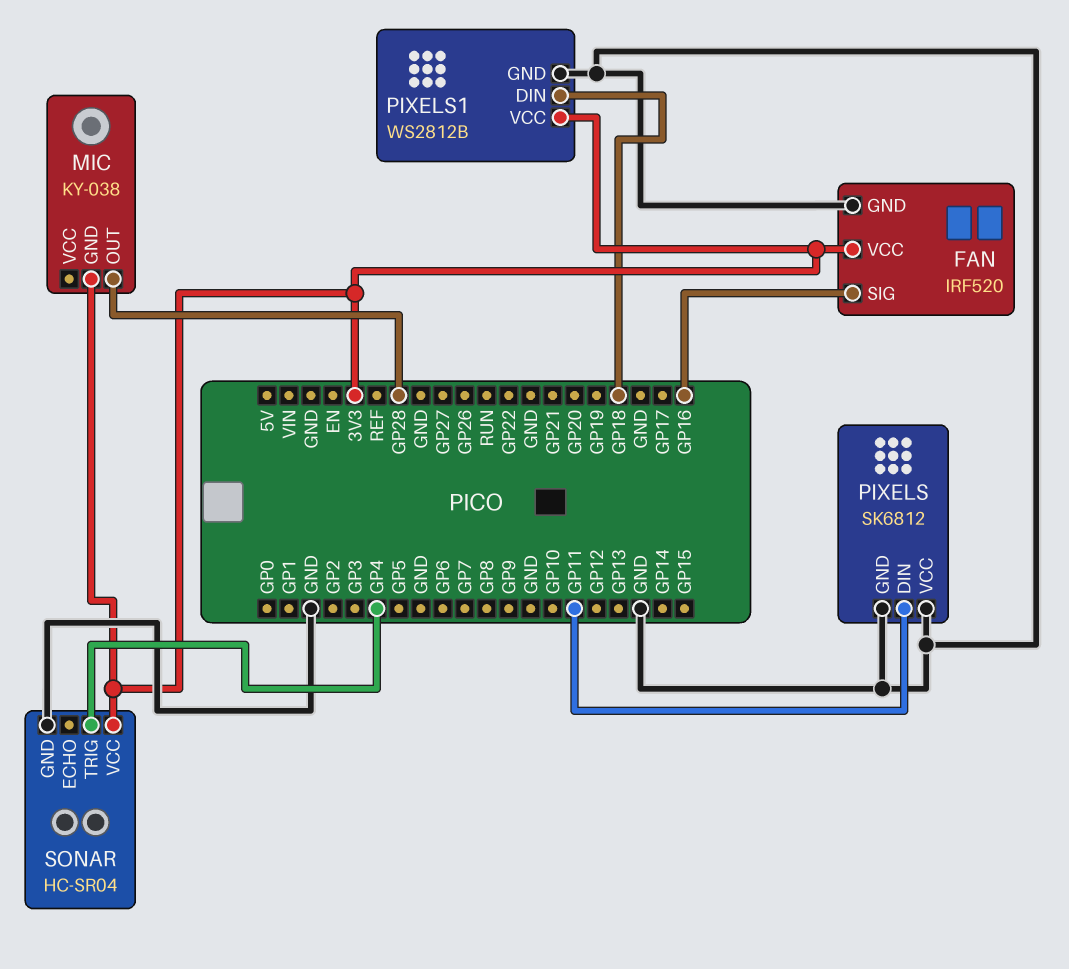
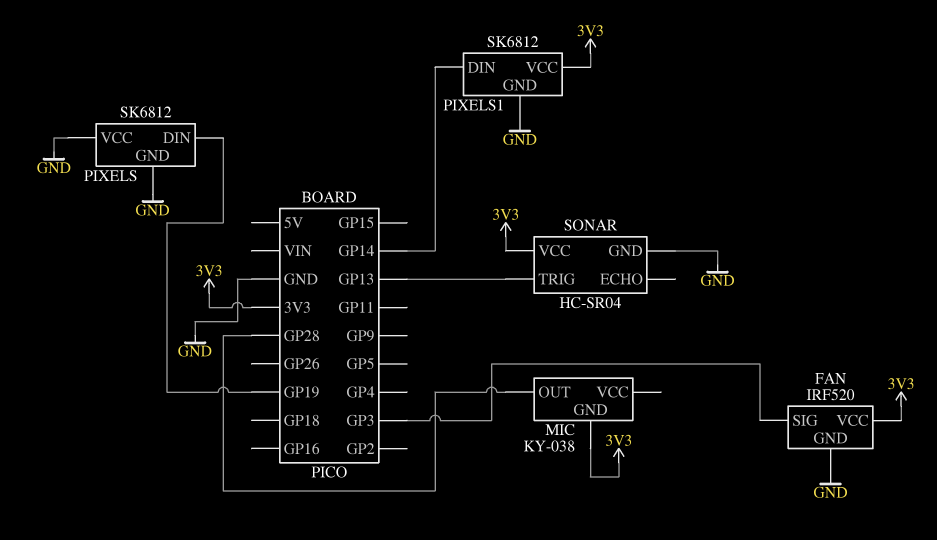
FAN pin SIG: GP16 -> GP3
PIXELS pin DIN: GP11 -> GP19
PIXELS1: WS2812B -> SK6812
PIXELS1 pin DIN: GP18 -> GP14
SONAR pin TRIG: GP4 -> GP13

